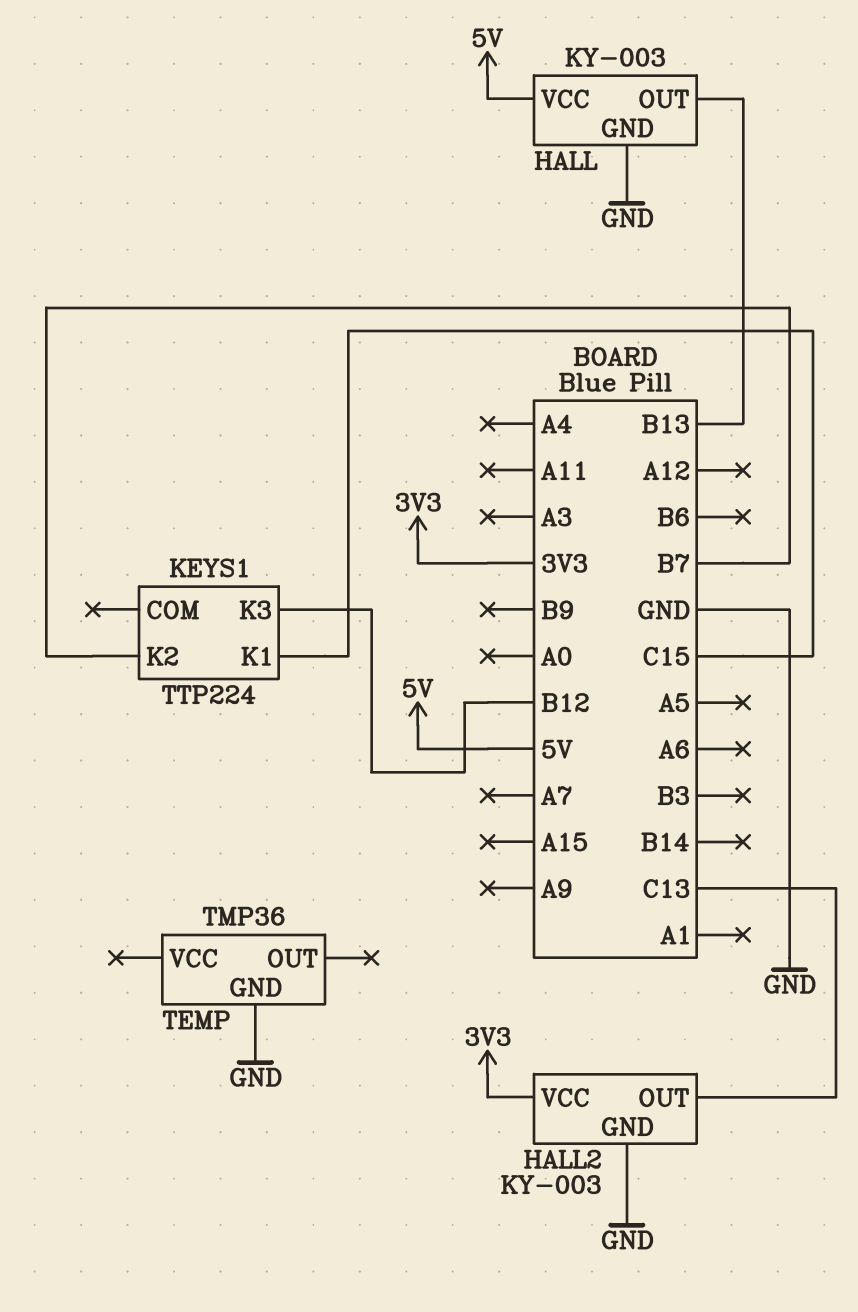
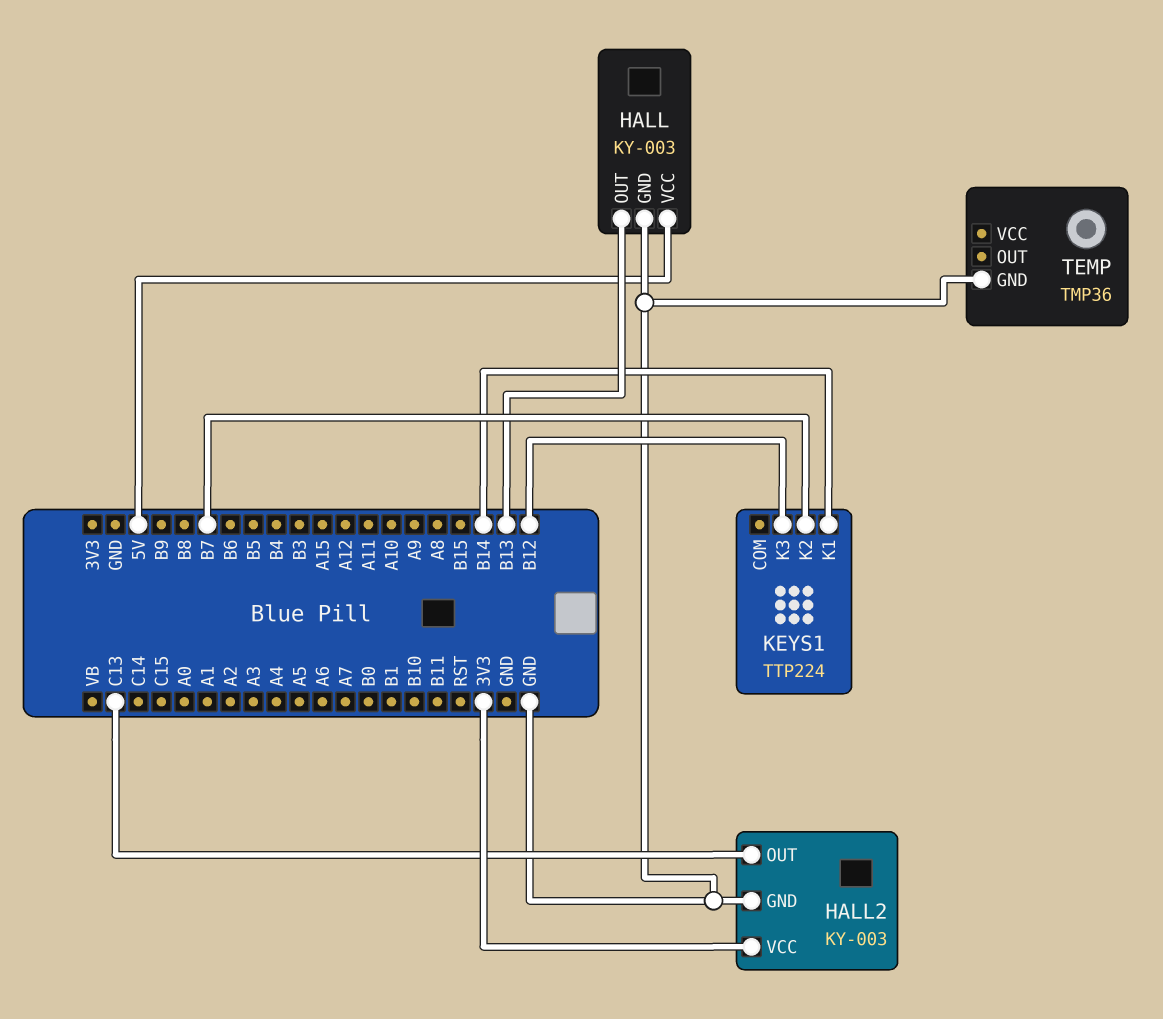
KEYS1 pin K1: C15 -> B14

